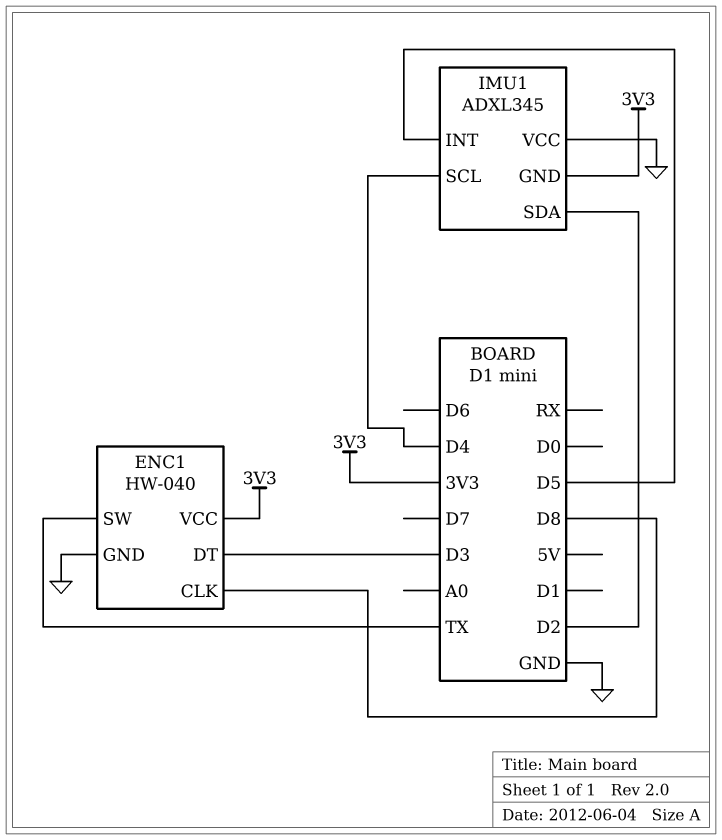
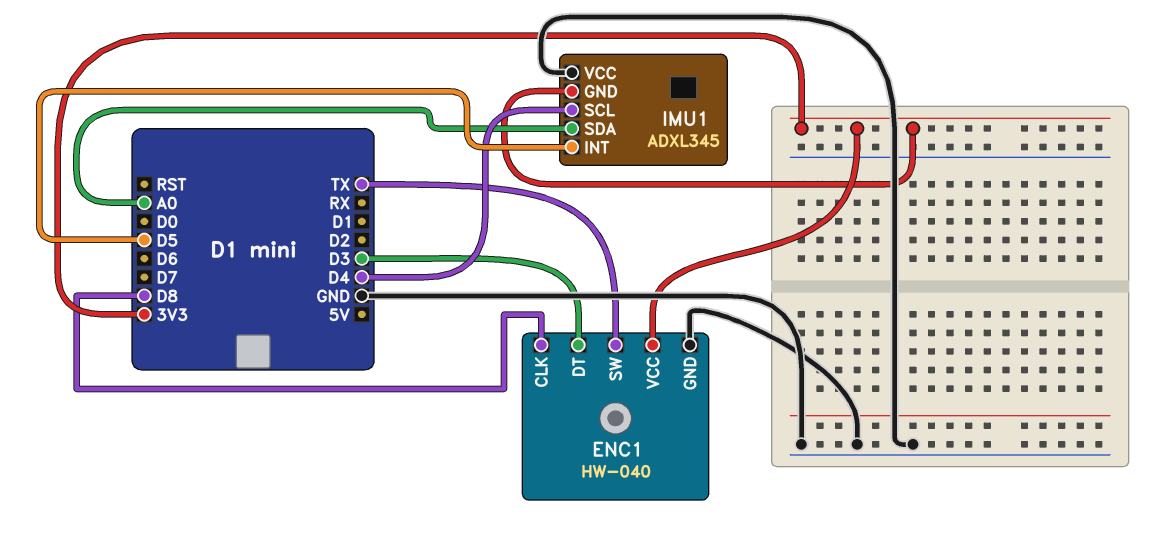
IMU1 pin SDA: D2 -> A0

